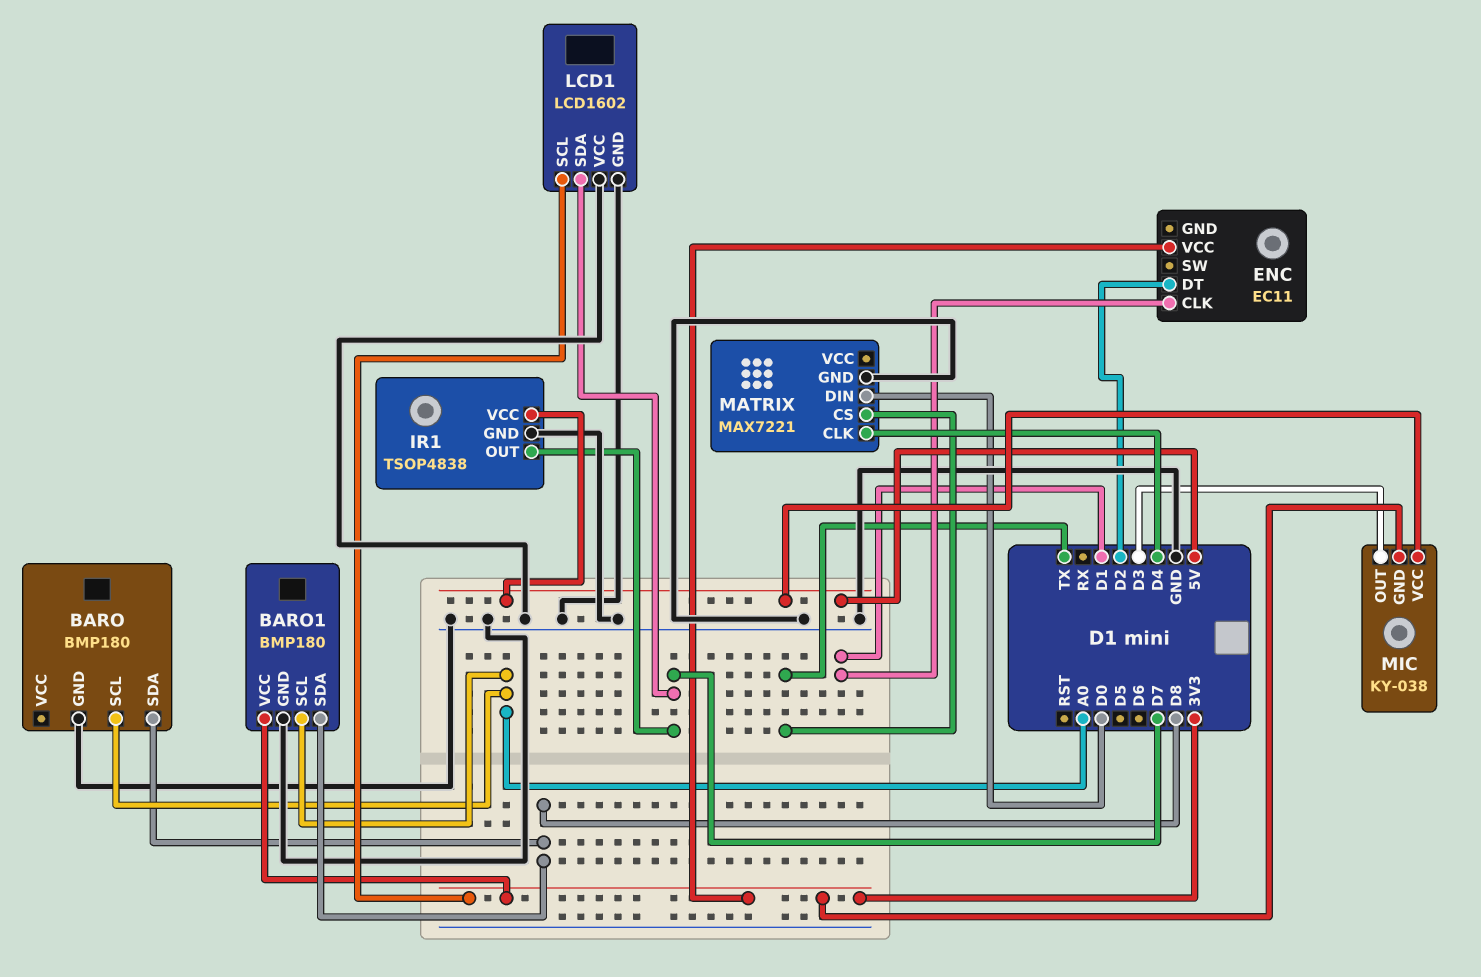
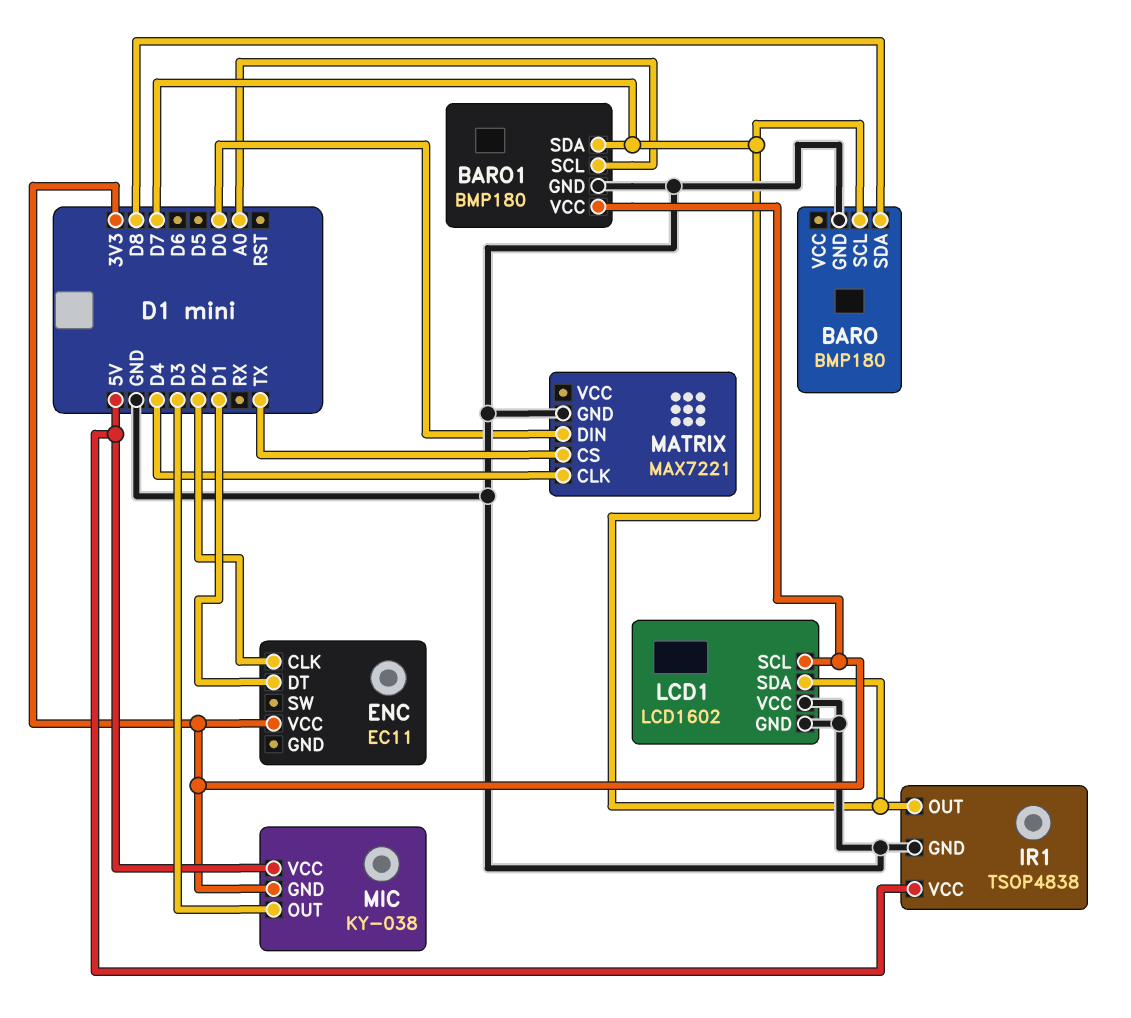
BARO pin SCL: A0 -> D7
BARO1 pin SDA: D8 -> D7
ENC pin CLK: D1 -> D2
ENC pin DT: D2 -> D1

